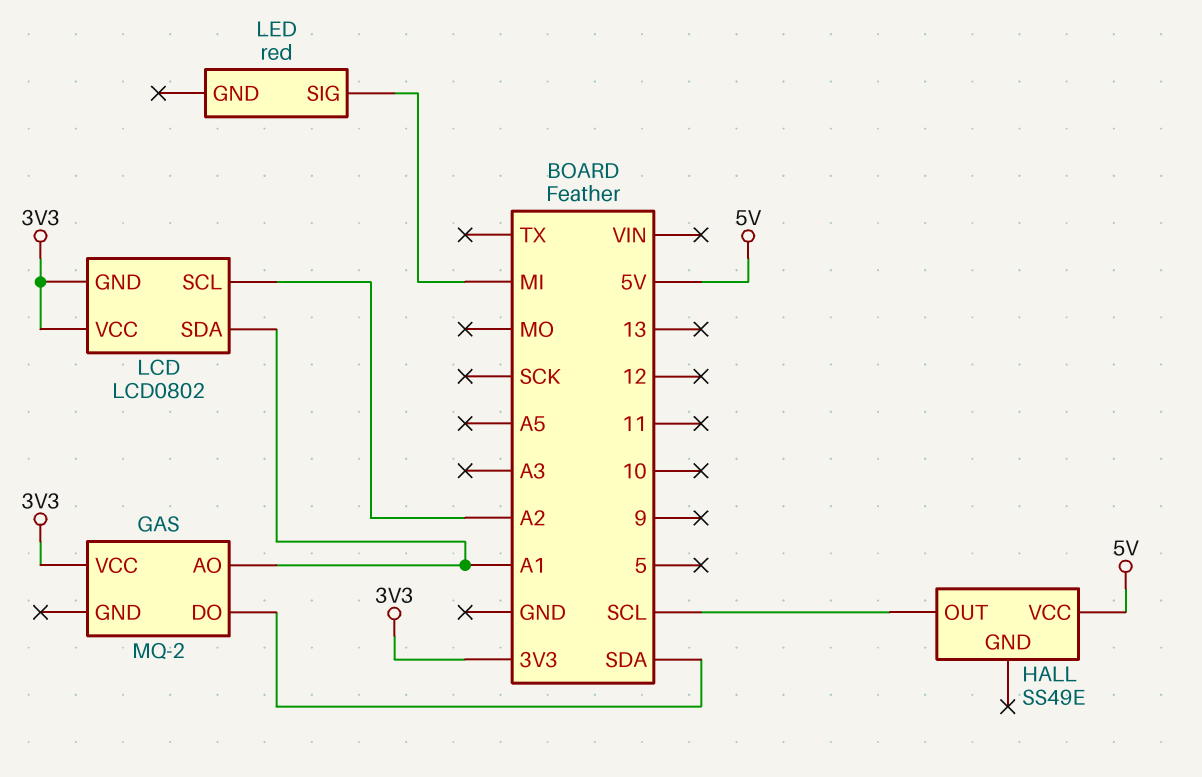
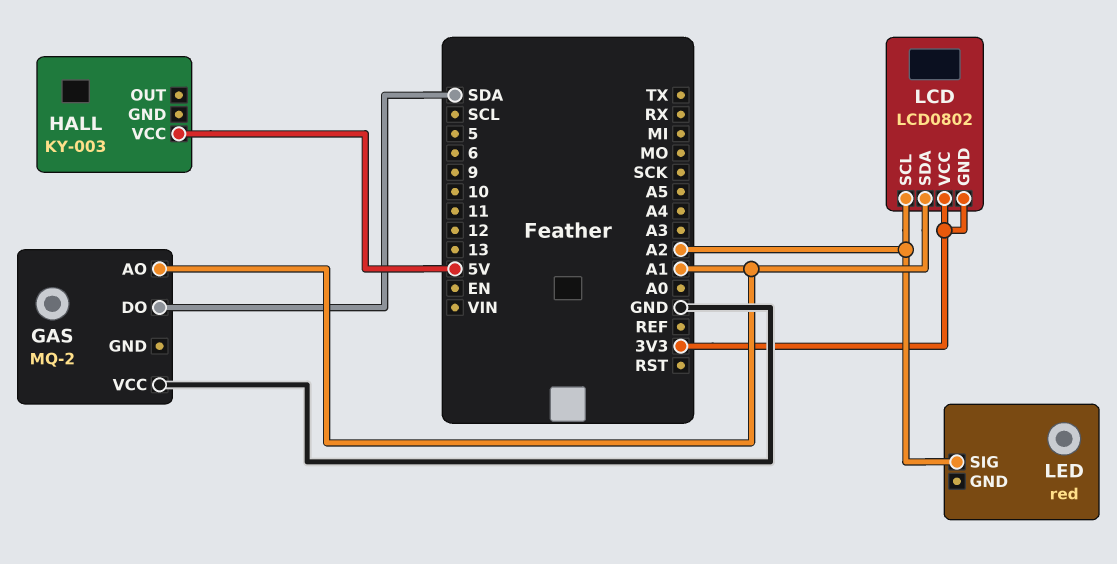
GAS pin VCC: 3V3 -> GND
HALL: SS49E -> KY-003
HALL pin OUT: SCL -> none
LED pin SIG: MI -> A2

